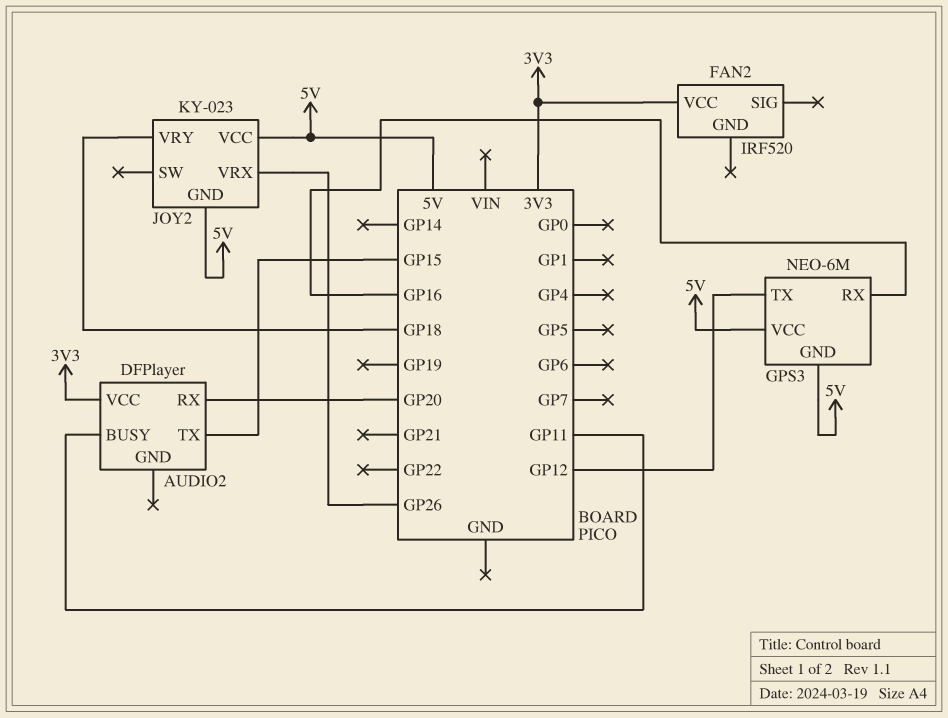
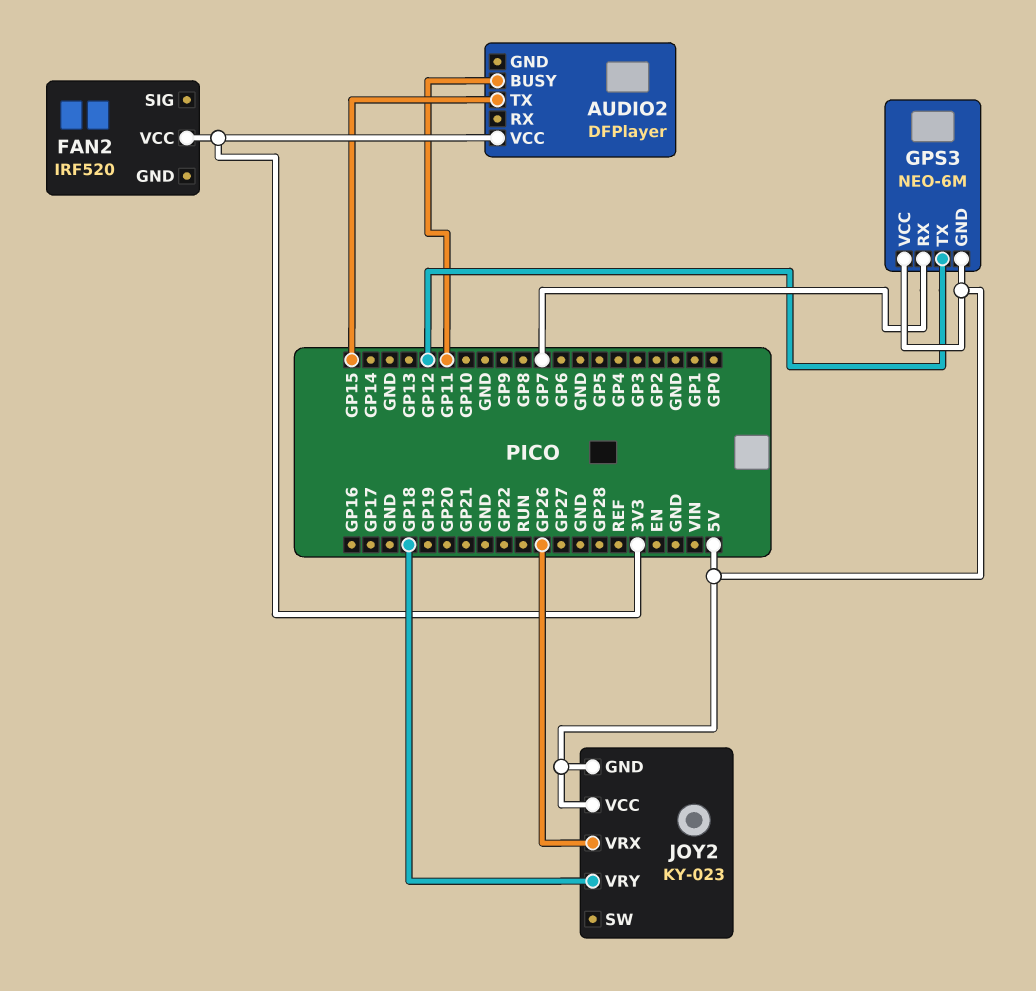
AUDIO2 pin RX: GP20 -> none
GPS3 pin RX: GP16 -> GP7

